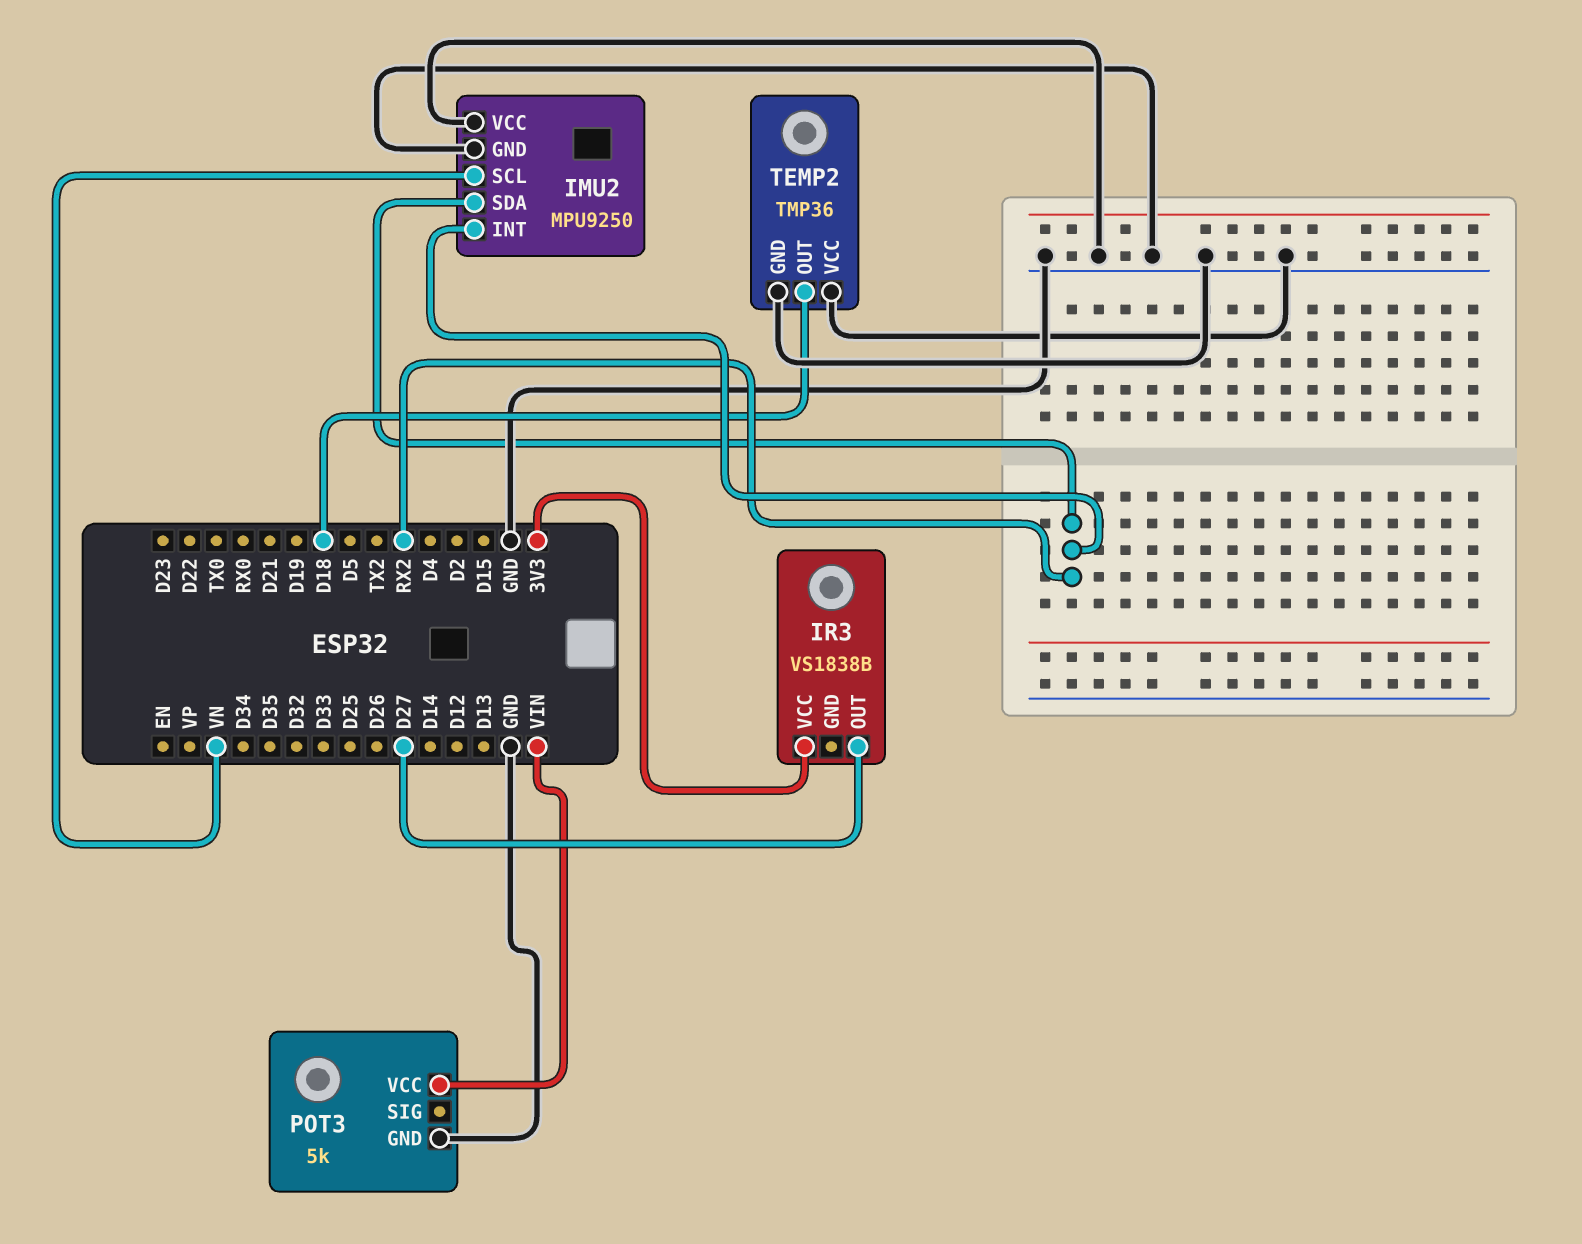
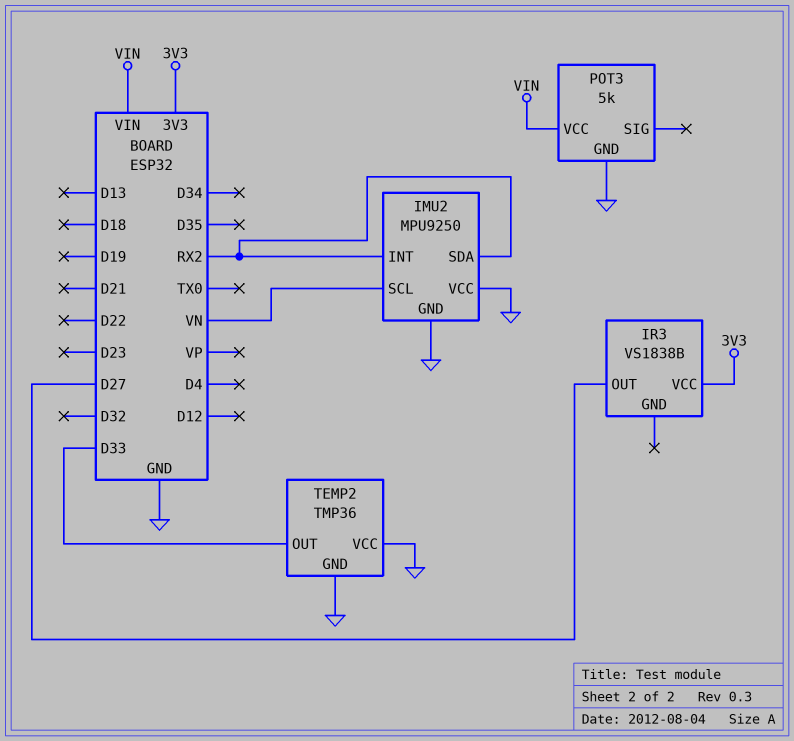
TEMP2 pin OUT: D18 -> D33

